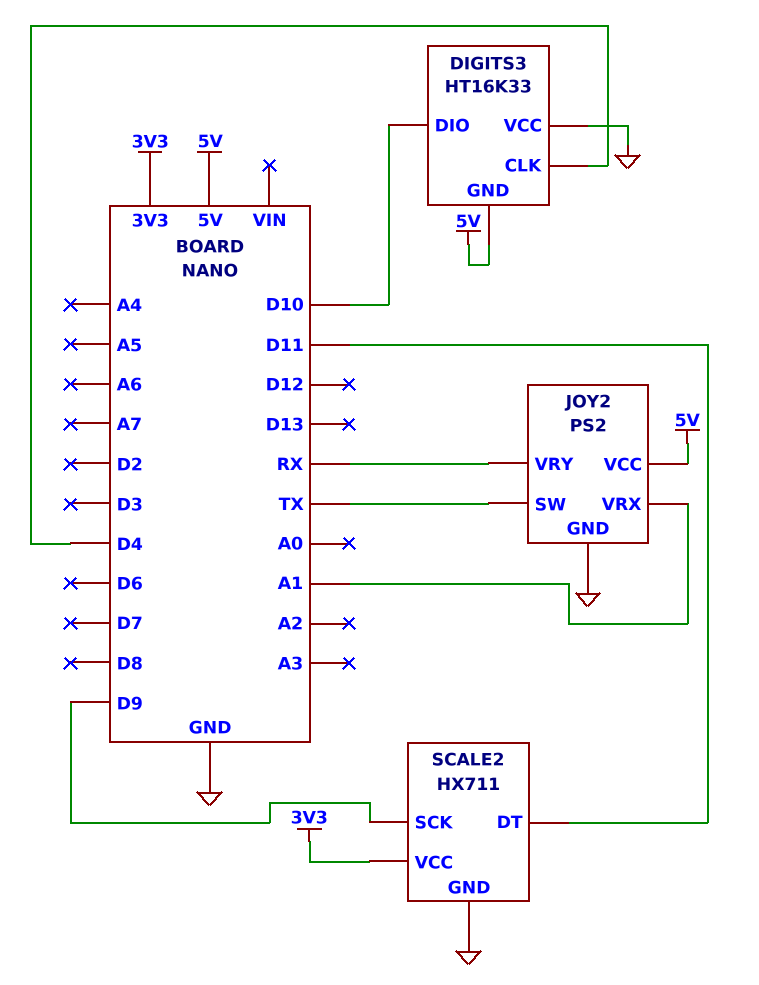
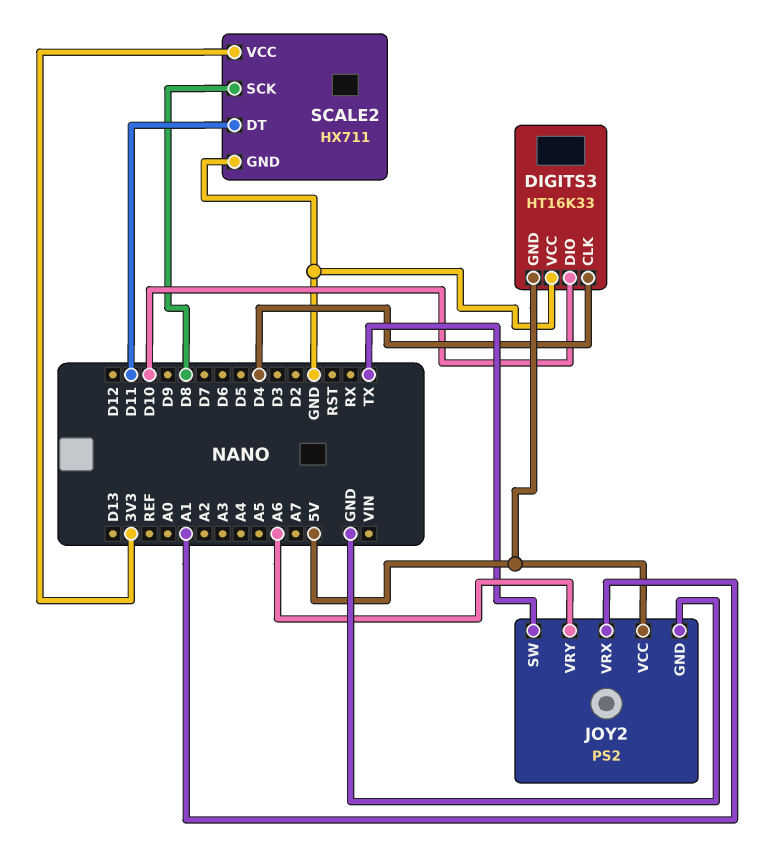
JOY2 pin VRY: RX -> A6
SCALE2 pin SCK: D9 -> D8

